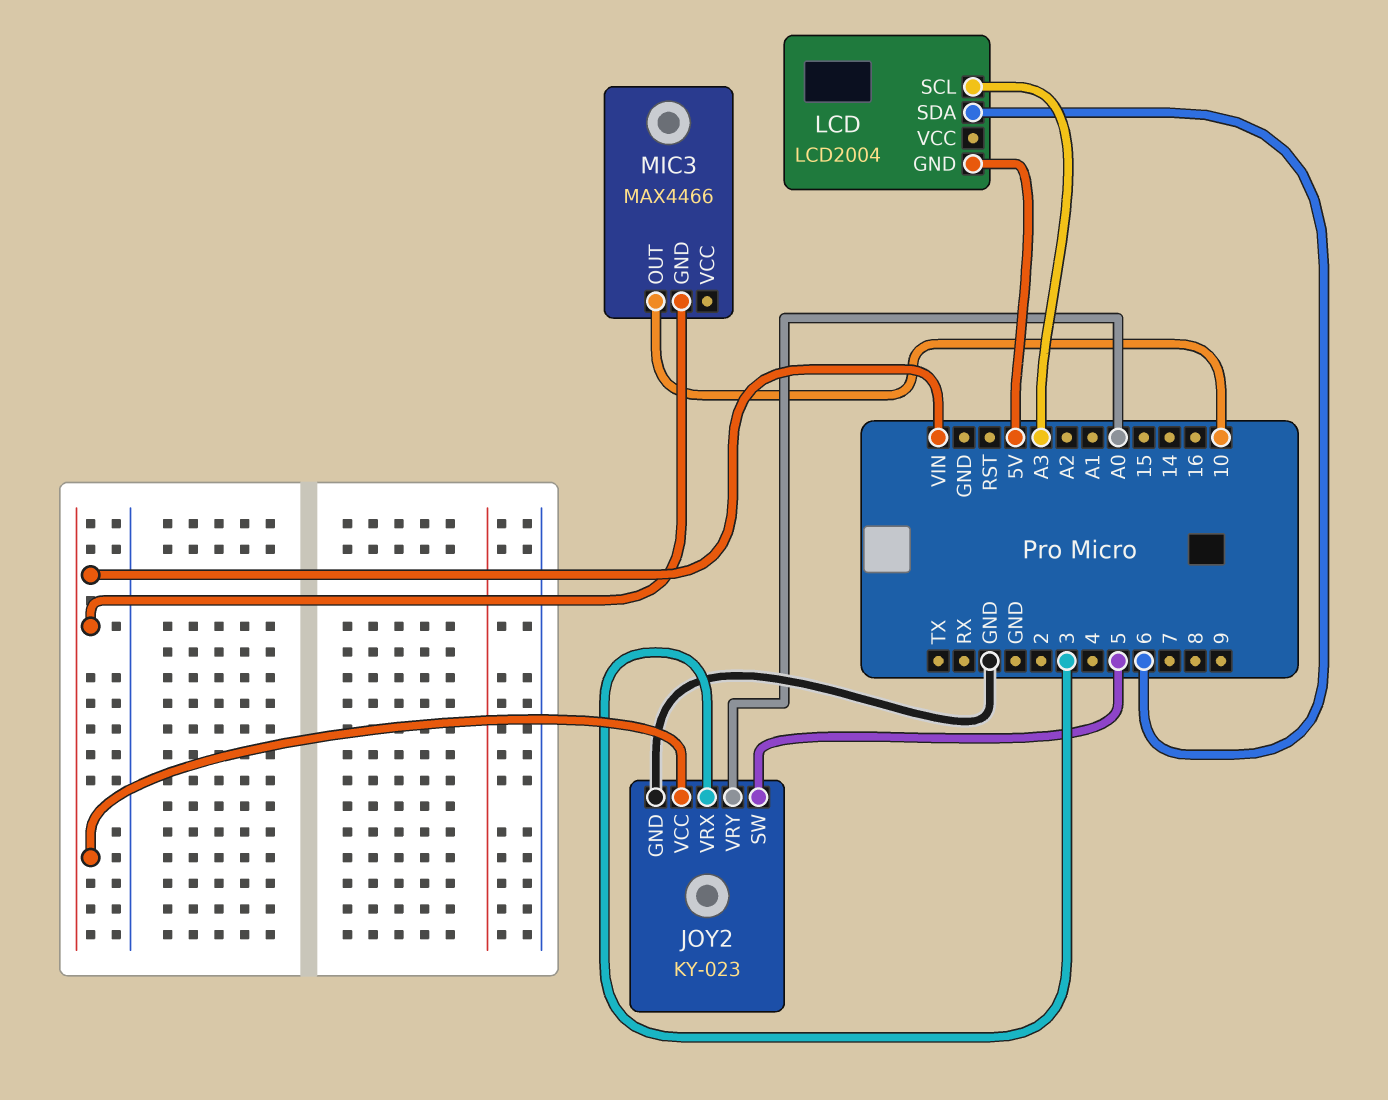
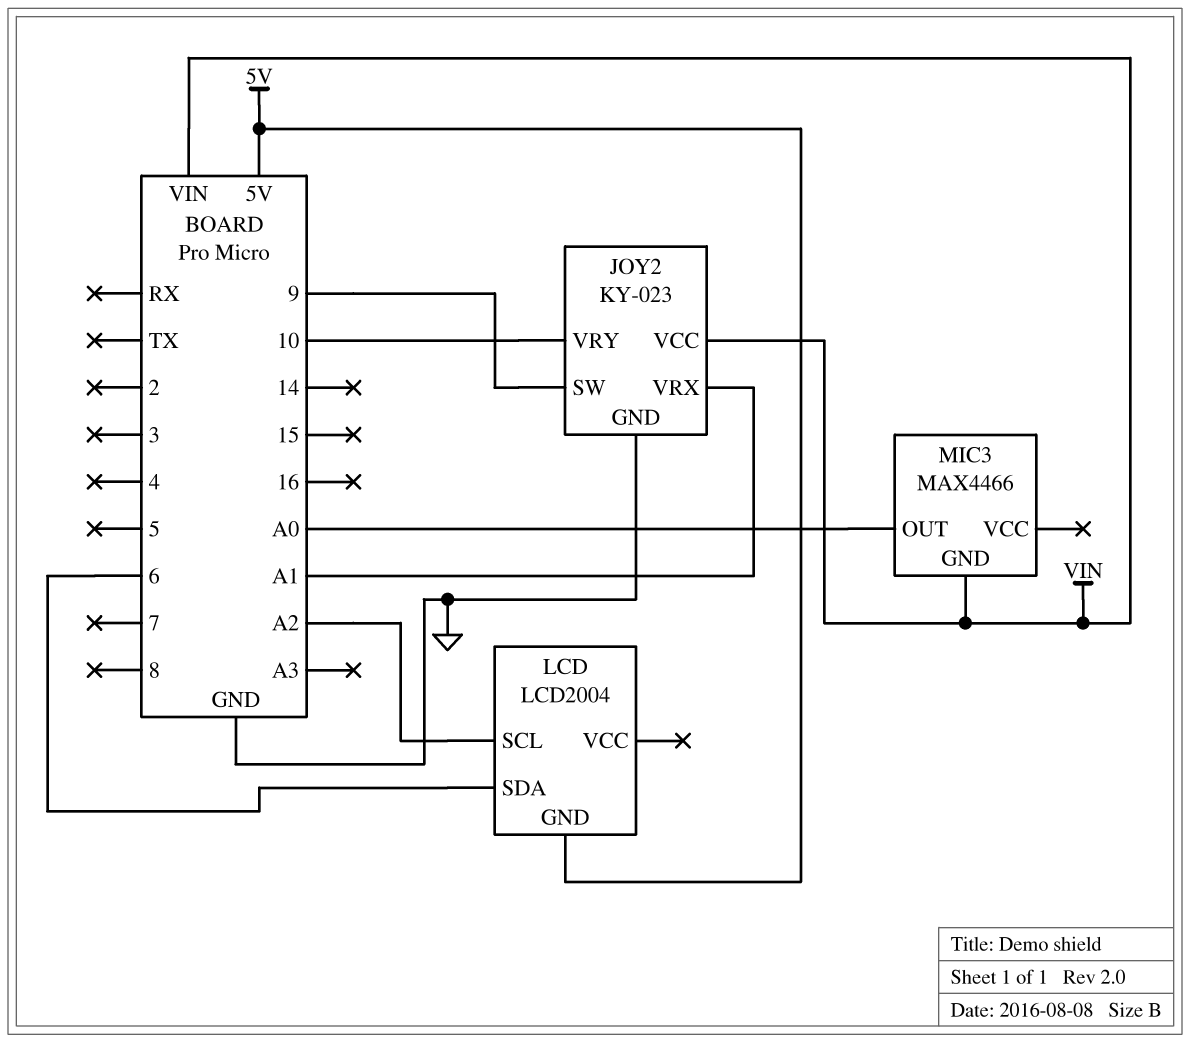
JOY2 pin SW: 5 -> 9
JOY2 pin VRX: 3 -> A1
JOY2 pin VRY: A0 -> 10
LCD pin SCL: A3 -> A2
MIC3 pin OUT: 10 -> A0

